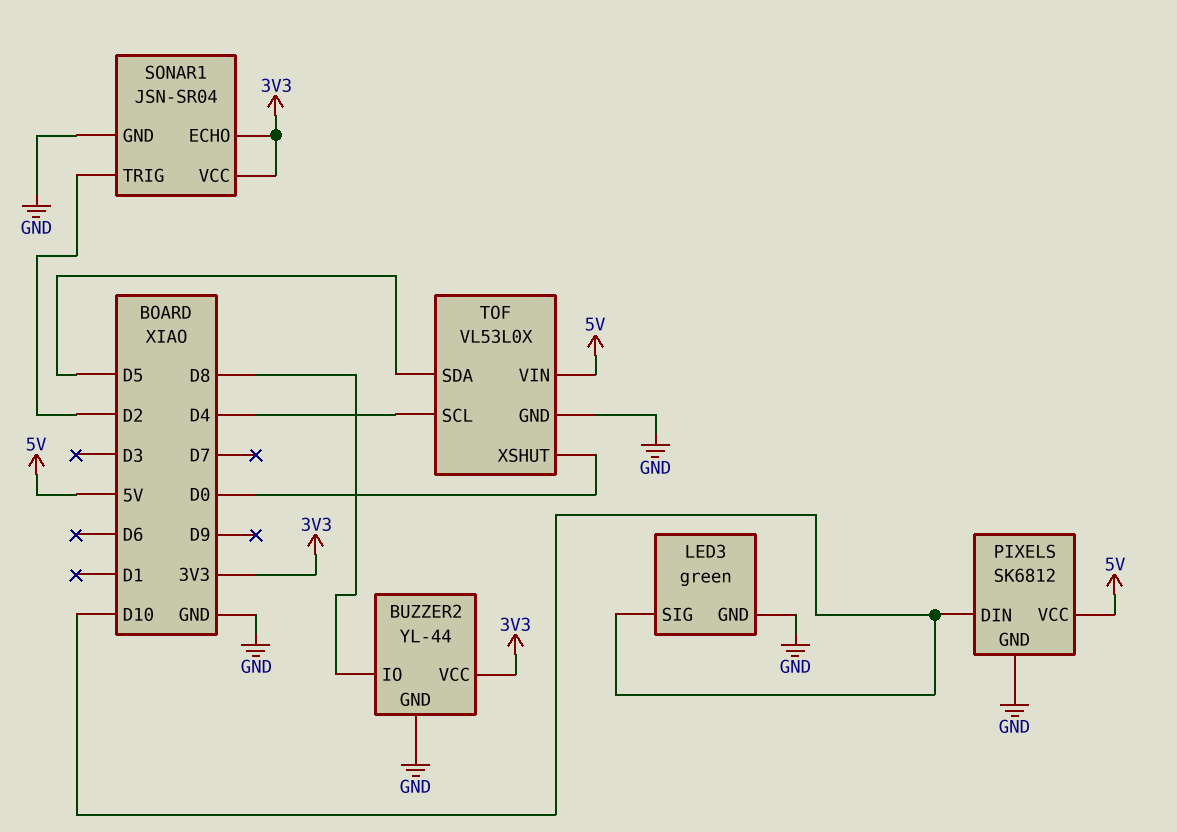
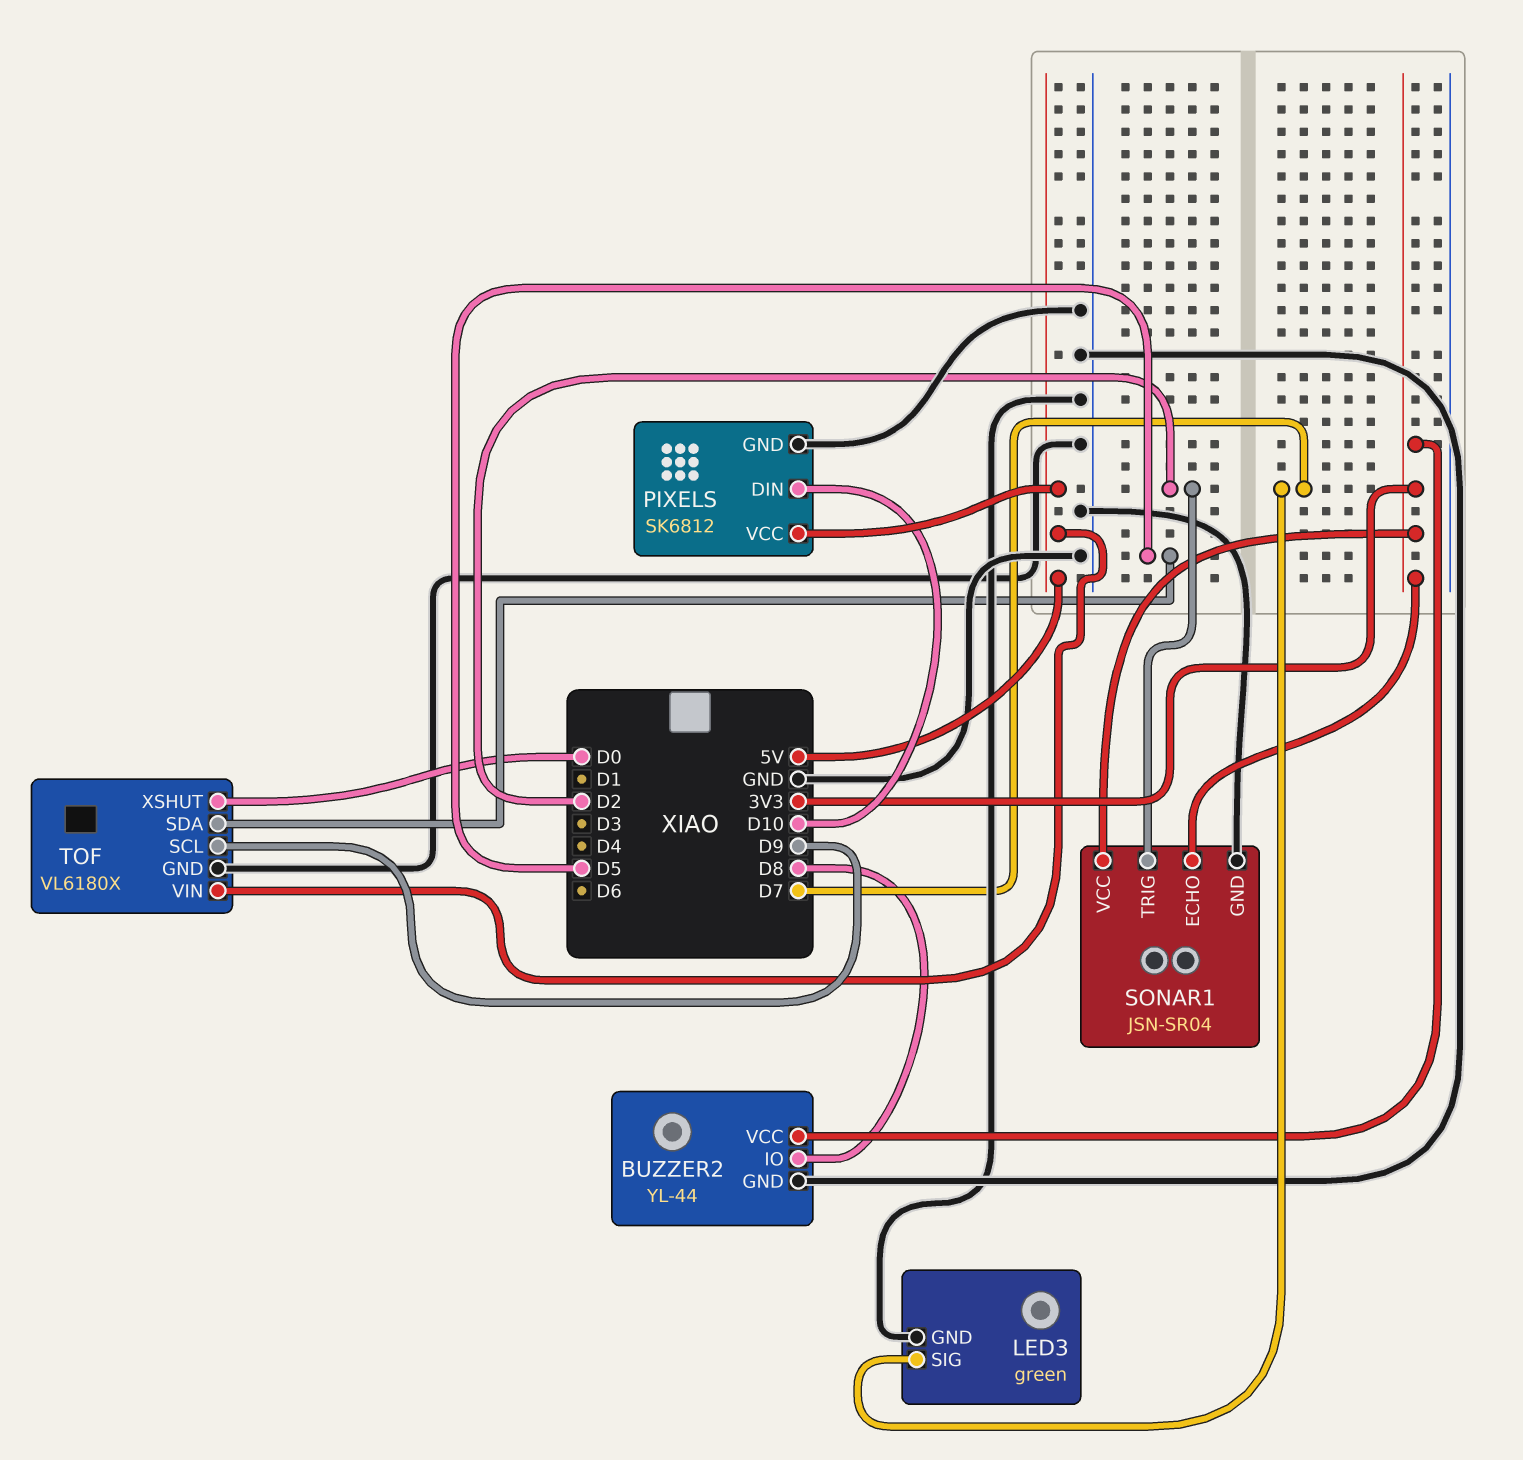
LED3 pin SIG: D10 -> D7
TOF: VL53L0X -> VL6180X
TOF pin SCL: D4 -> D9

